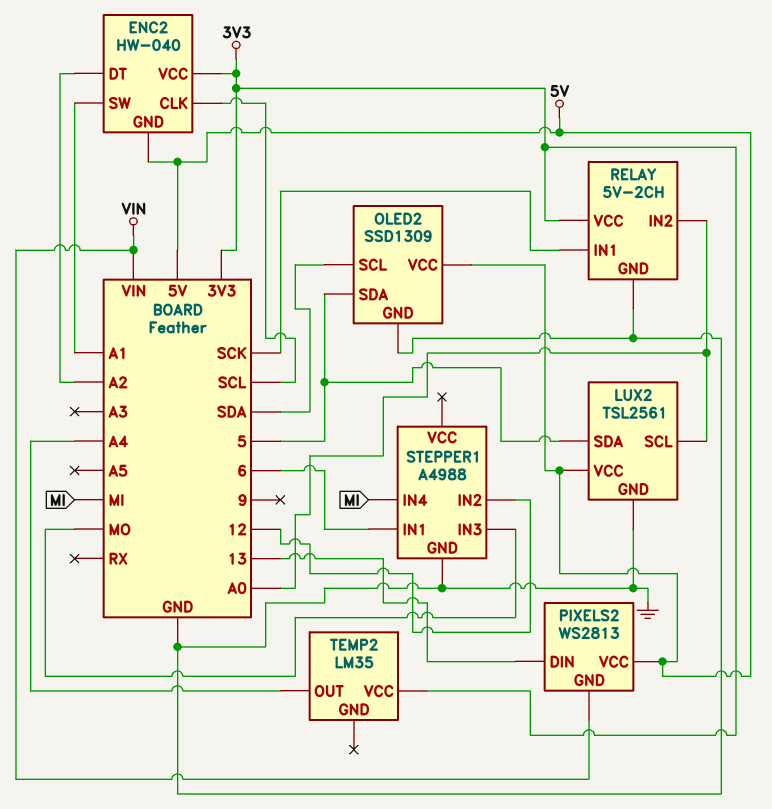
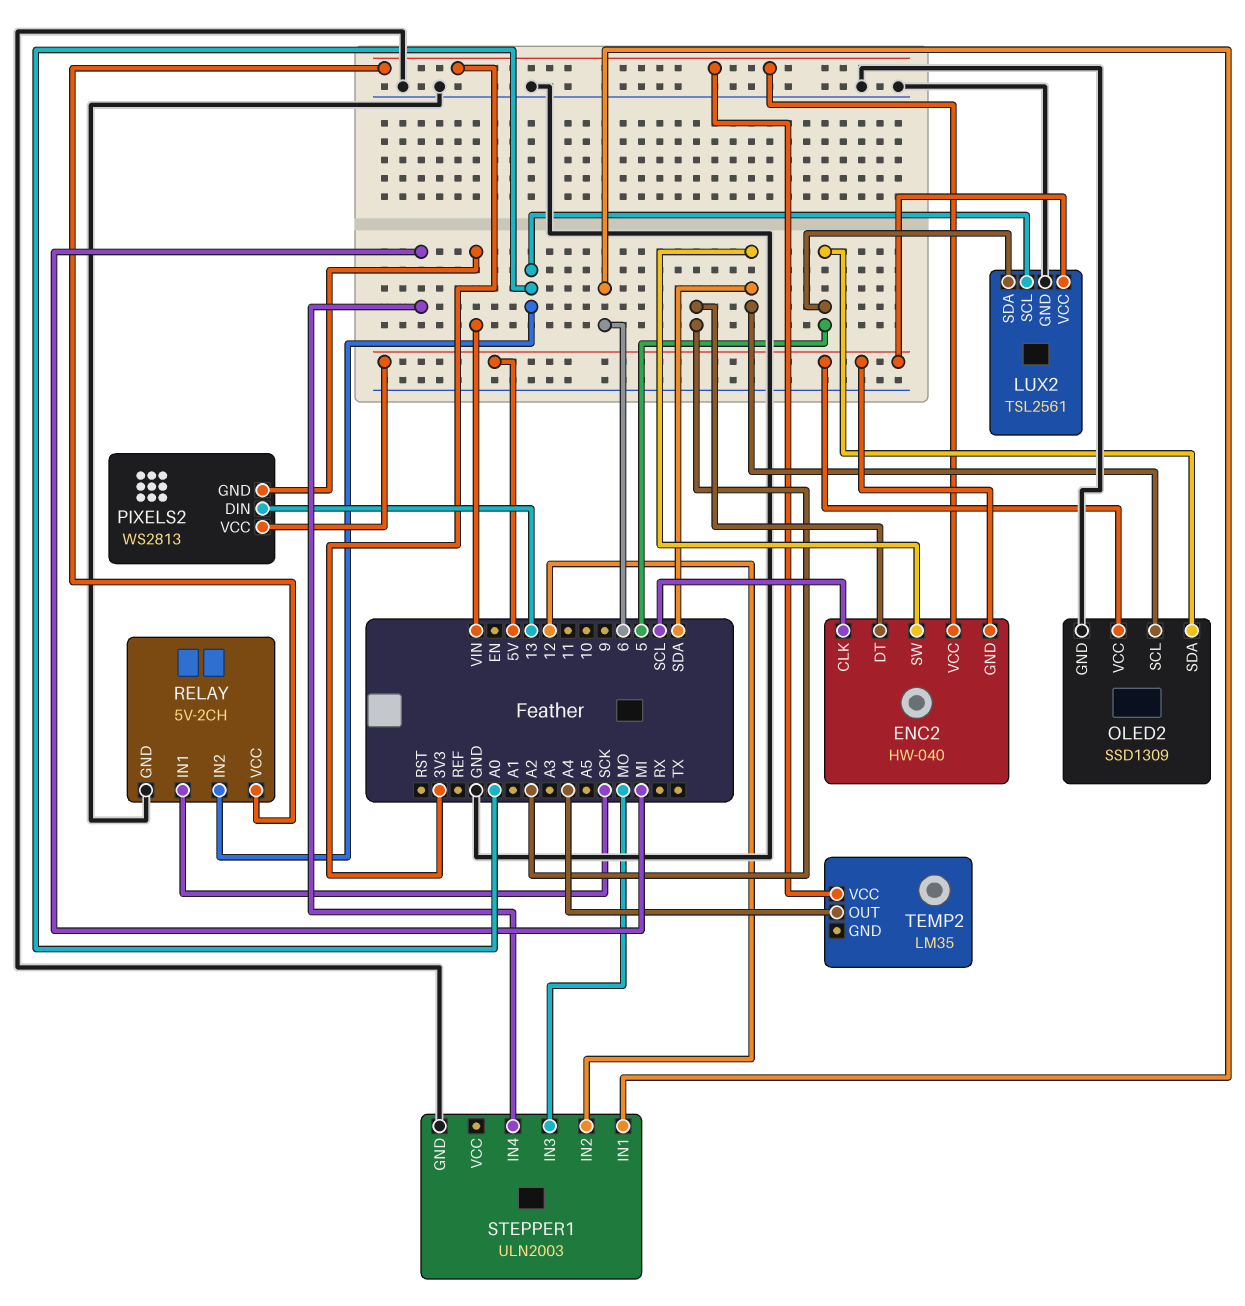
ENC2 pin SW: A1 -> SDA
STEPPER1: A4988 -> ULN2003

